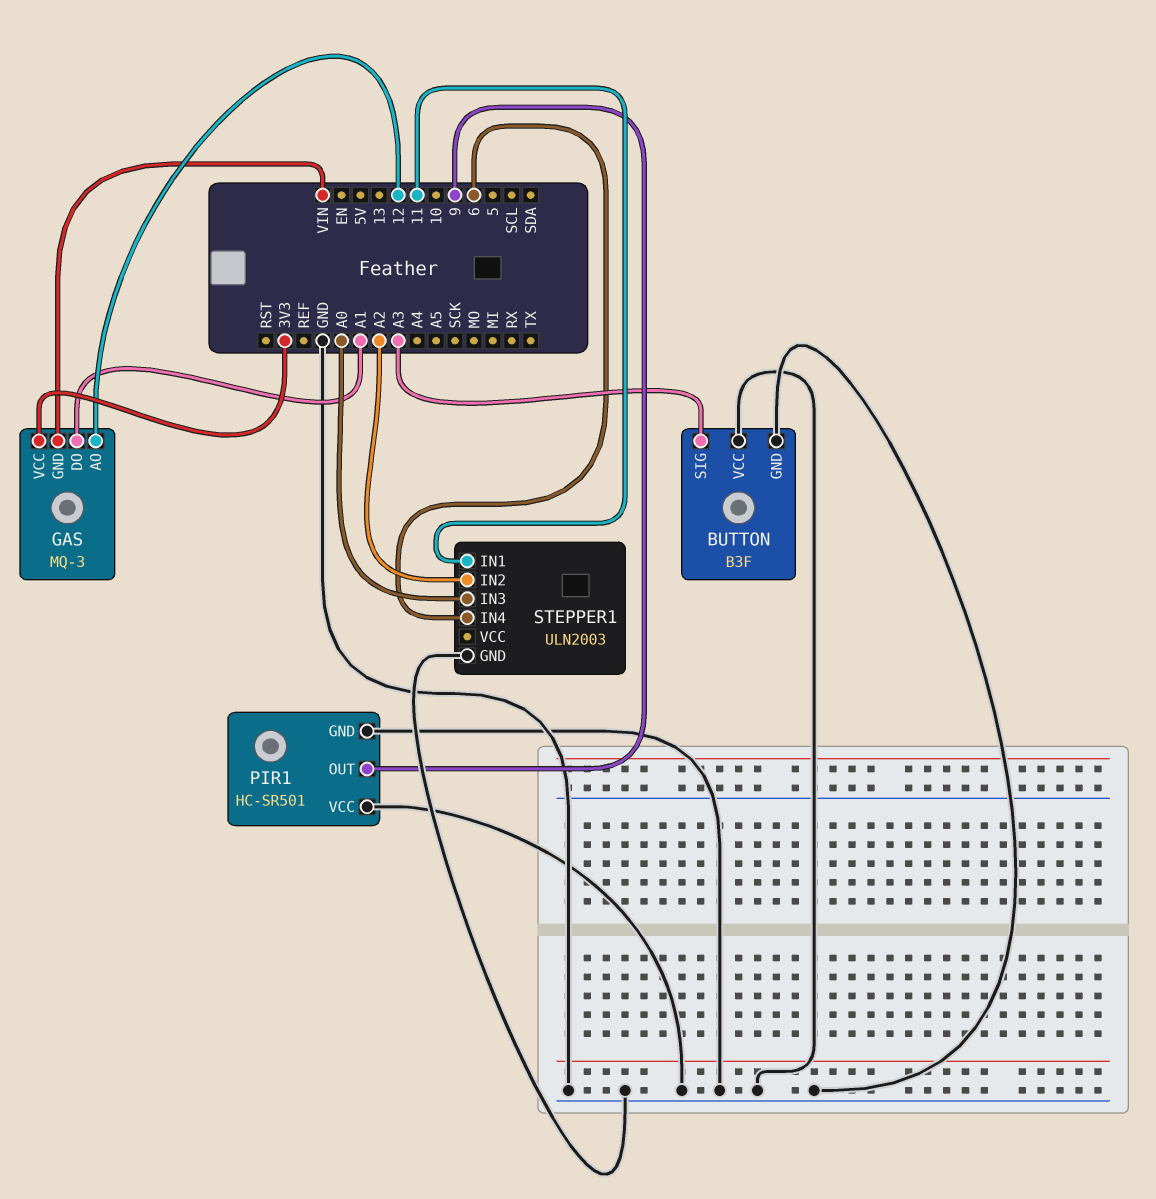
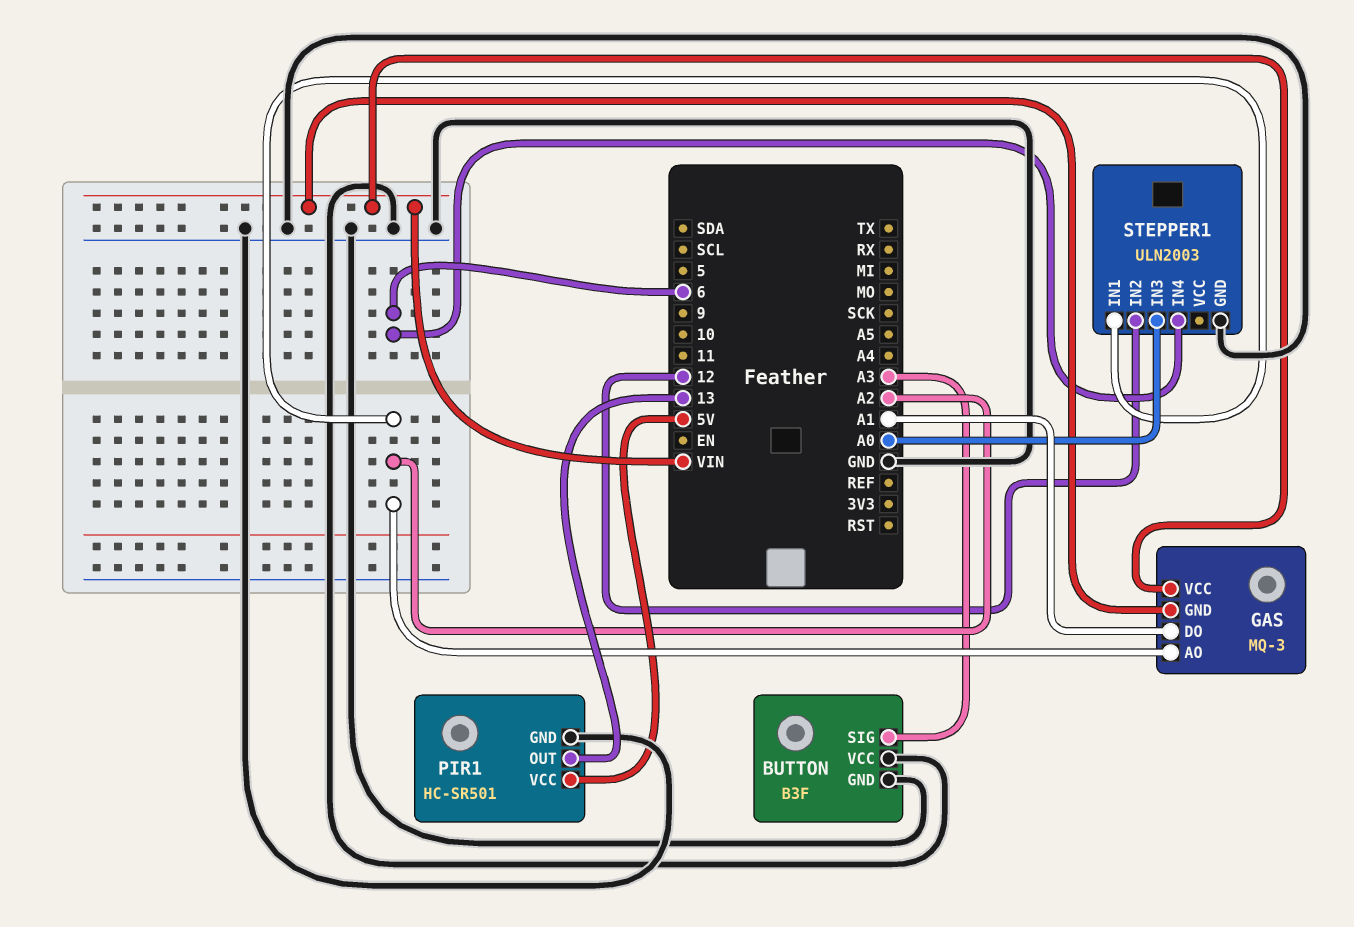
GAS pin AO: 12 -> A2
GAS pin VCC: 3V3 -> VIN
PIR1 pin OUT: 9 -> 13
PIR1 pin VCC: GND -> 5V
STEPPER1 pin IN1: 11 -> A2
STEPPER1 pin IN2: A2 -> 12

